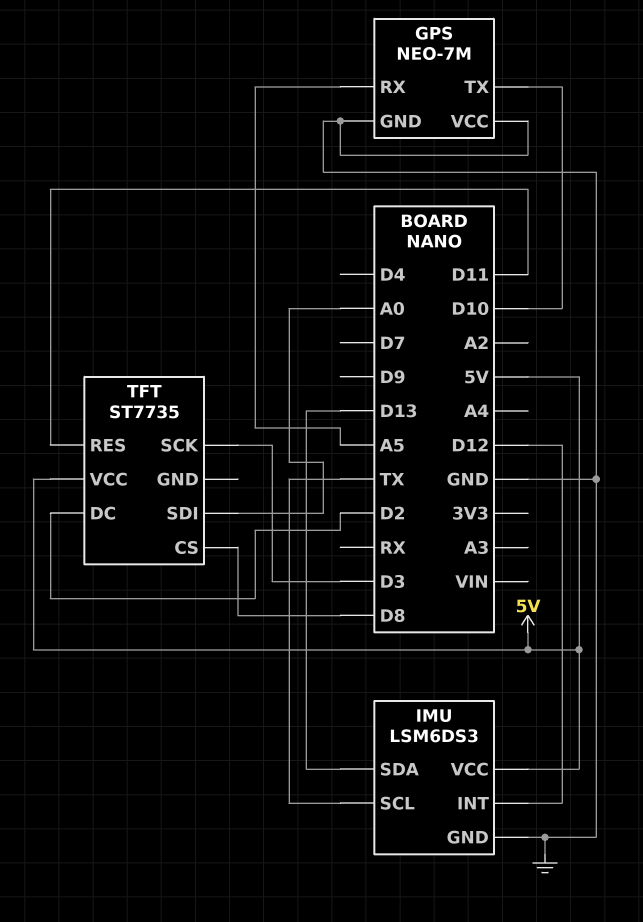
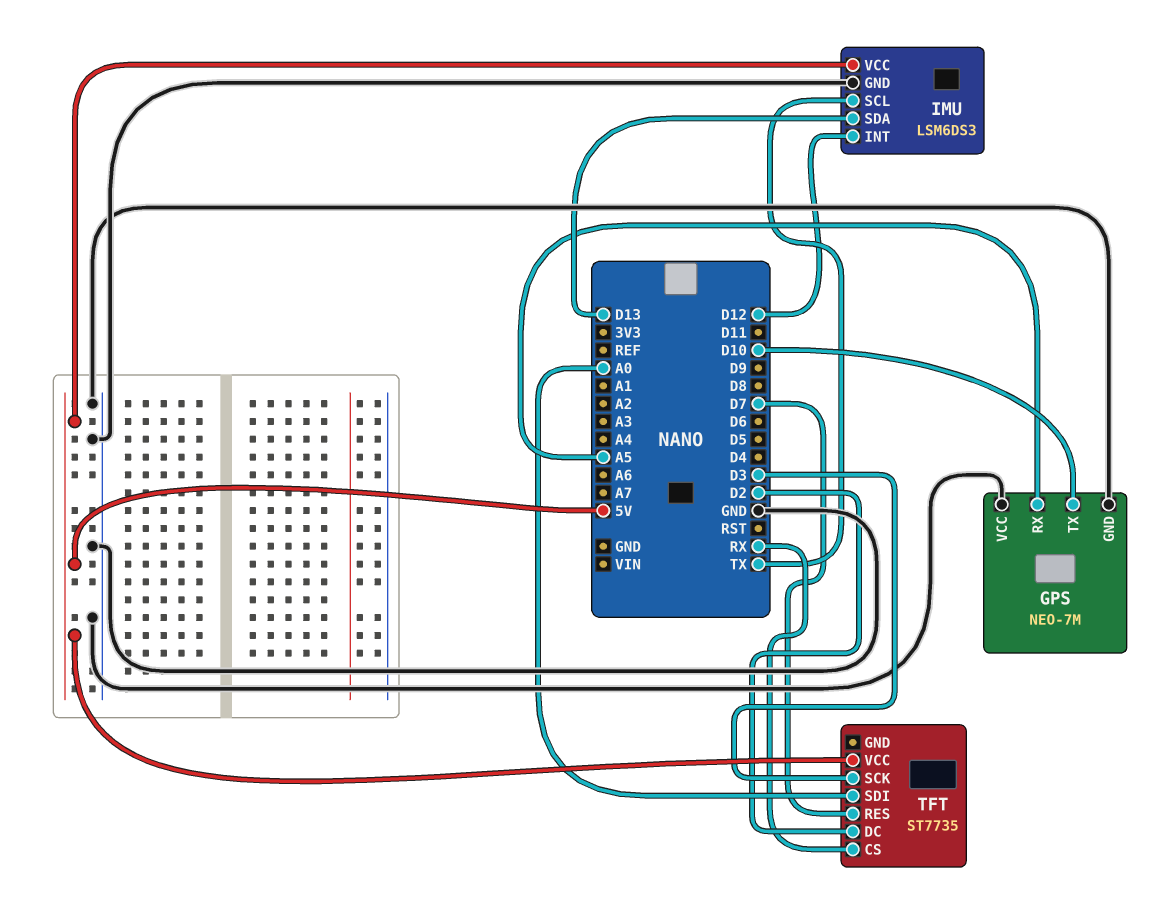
TFT pin CS: D8 -> RX
TFT pin RES: D11 -> D7

